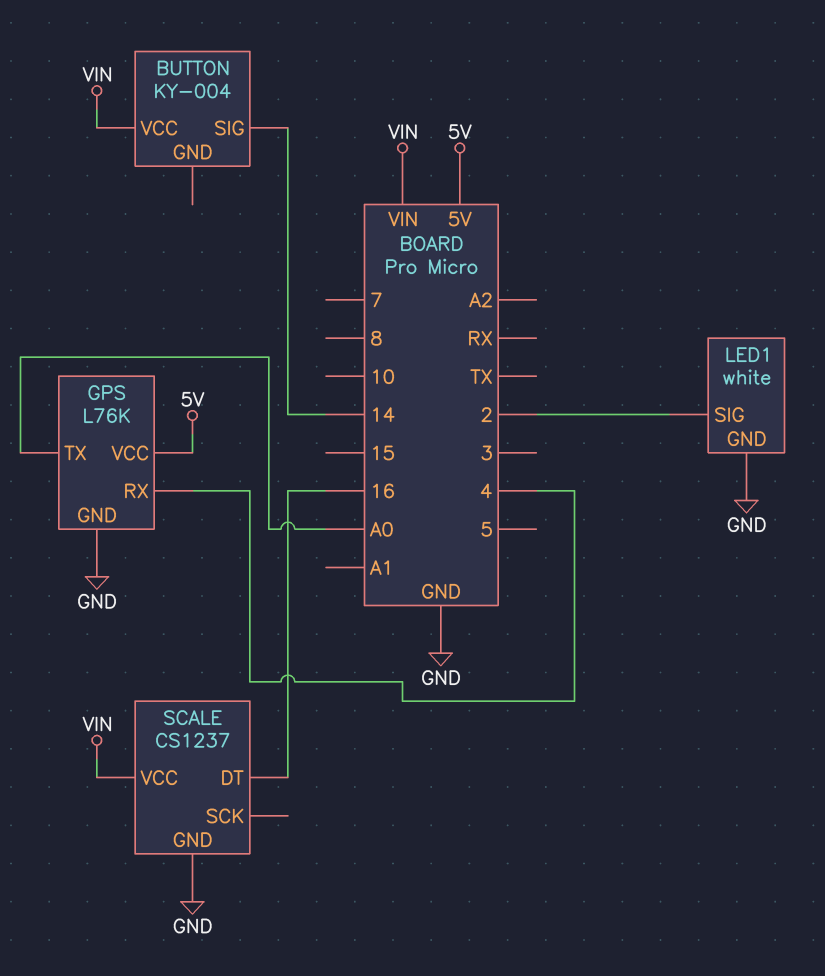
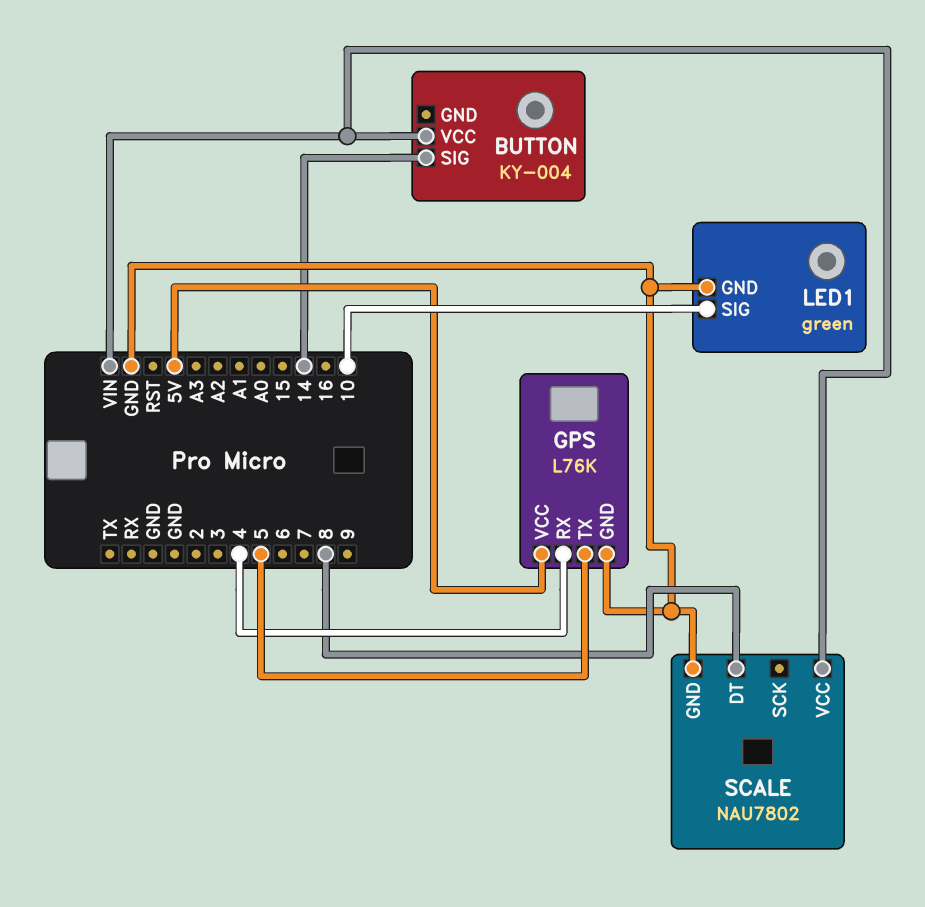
GPS pin TX: A0 -> 5
LED1: white -> green
LED1 pin SIG: 2 -> 10
SCALE: CS1237 -> NAU7802
SCALE pin DT: 16 -> 8

